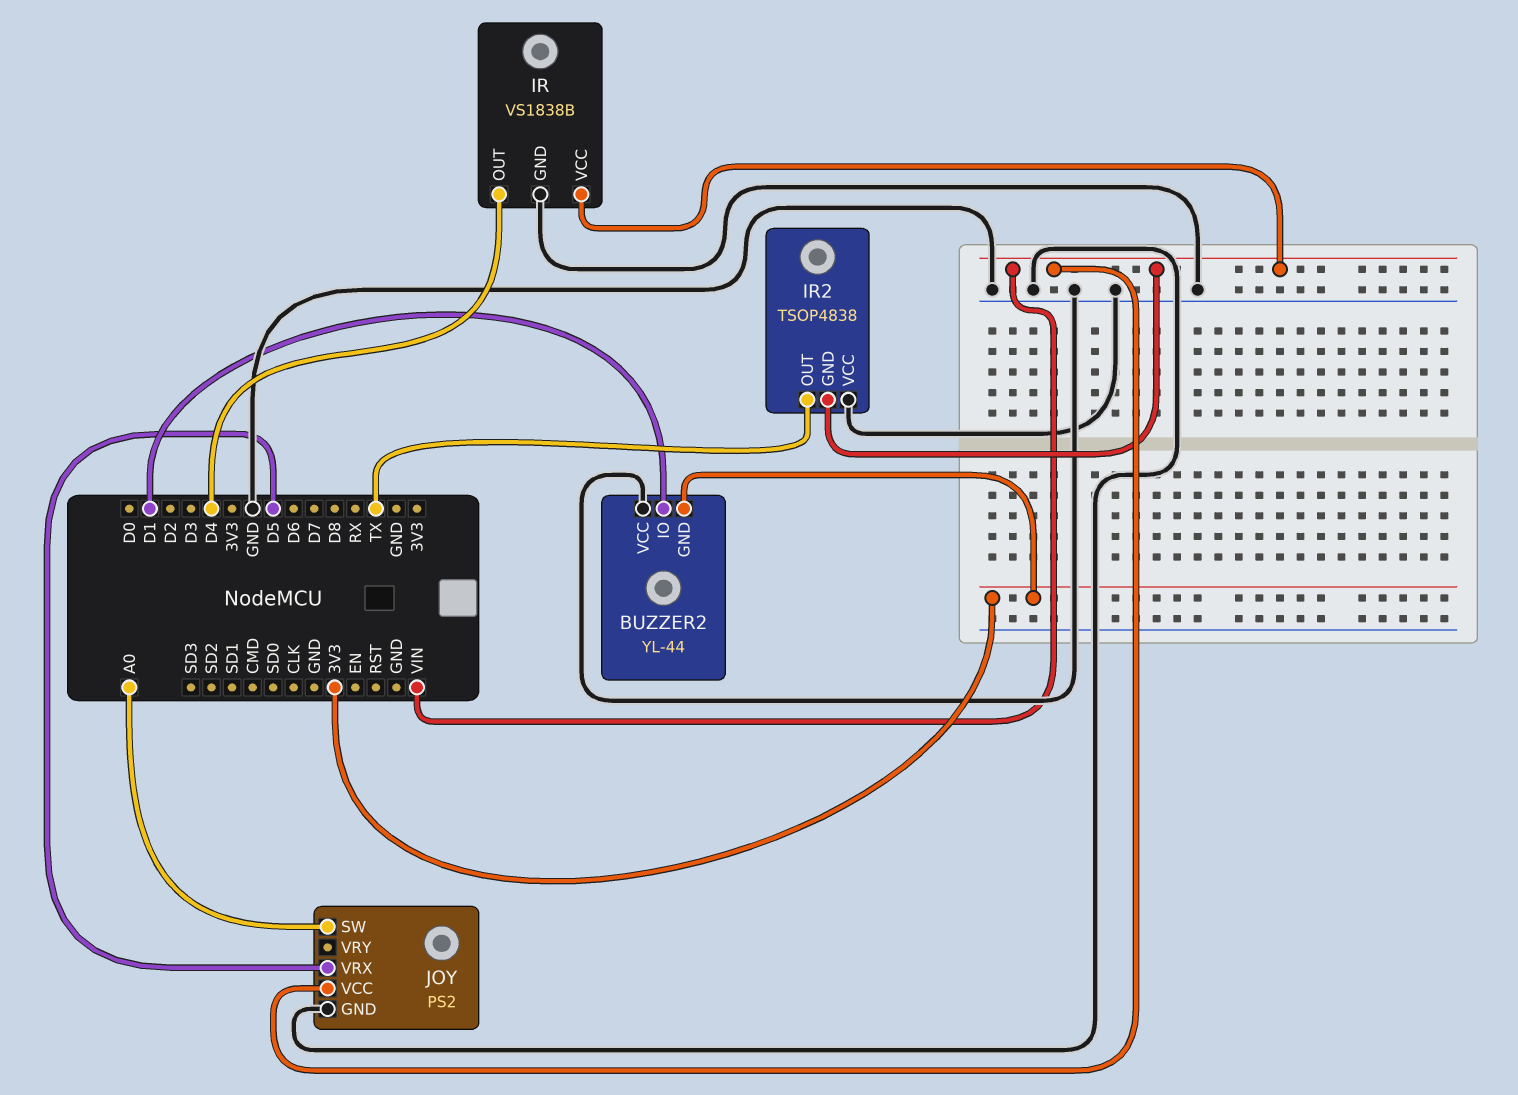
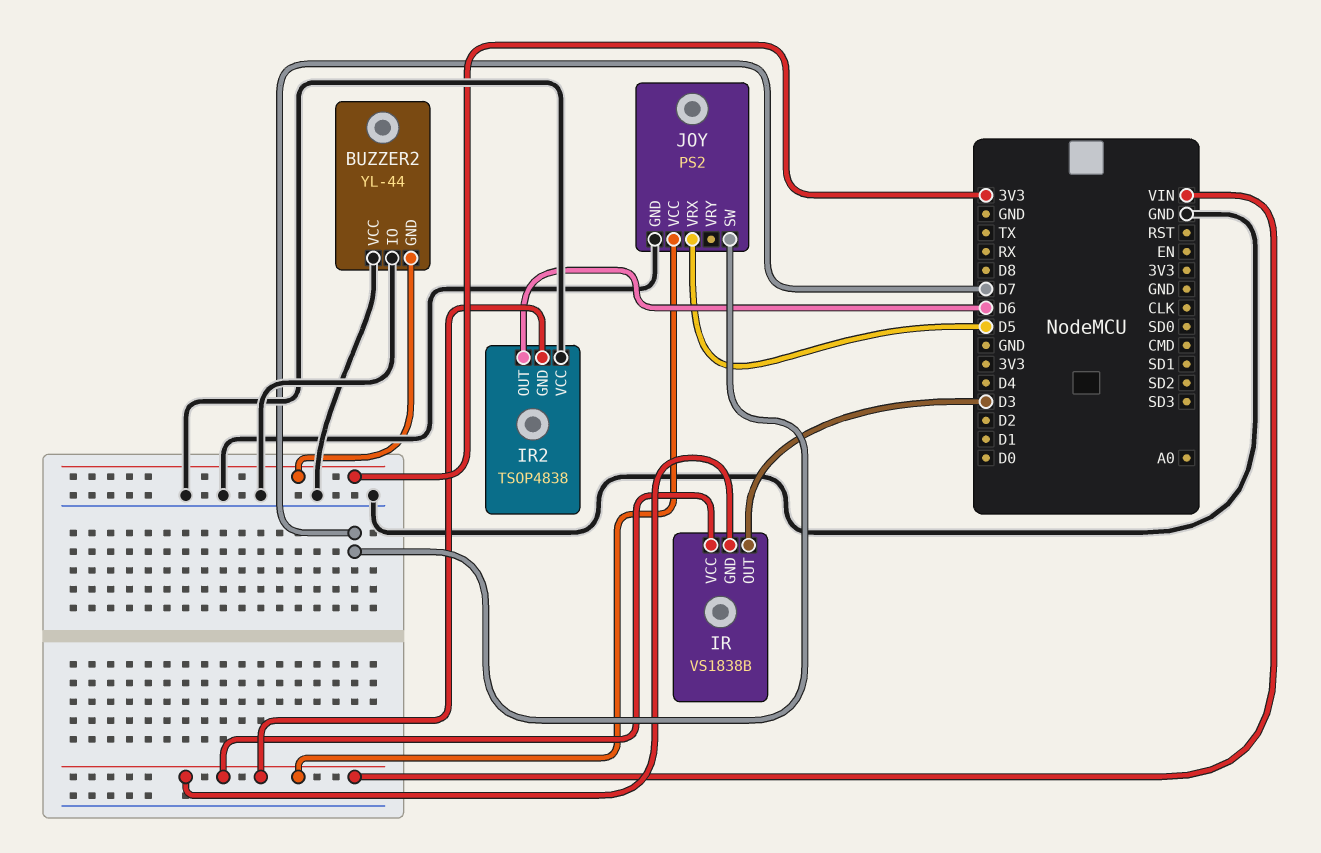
BUZZER2 pin IO: D1 -> GND
IR pin GND: GND -> VIN
IR pin OUT: D4 -> D3
IR2 pin OUT: TX -> D6
JOY pin SW: A0 -> D7

